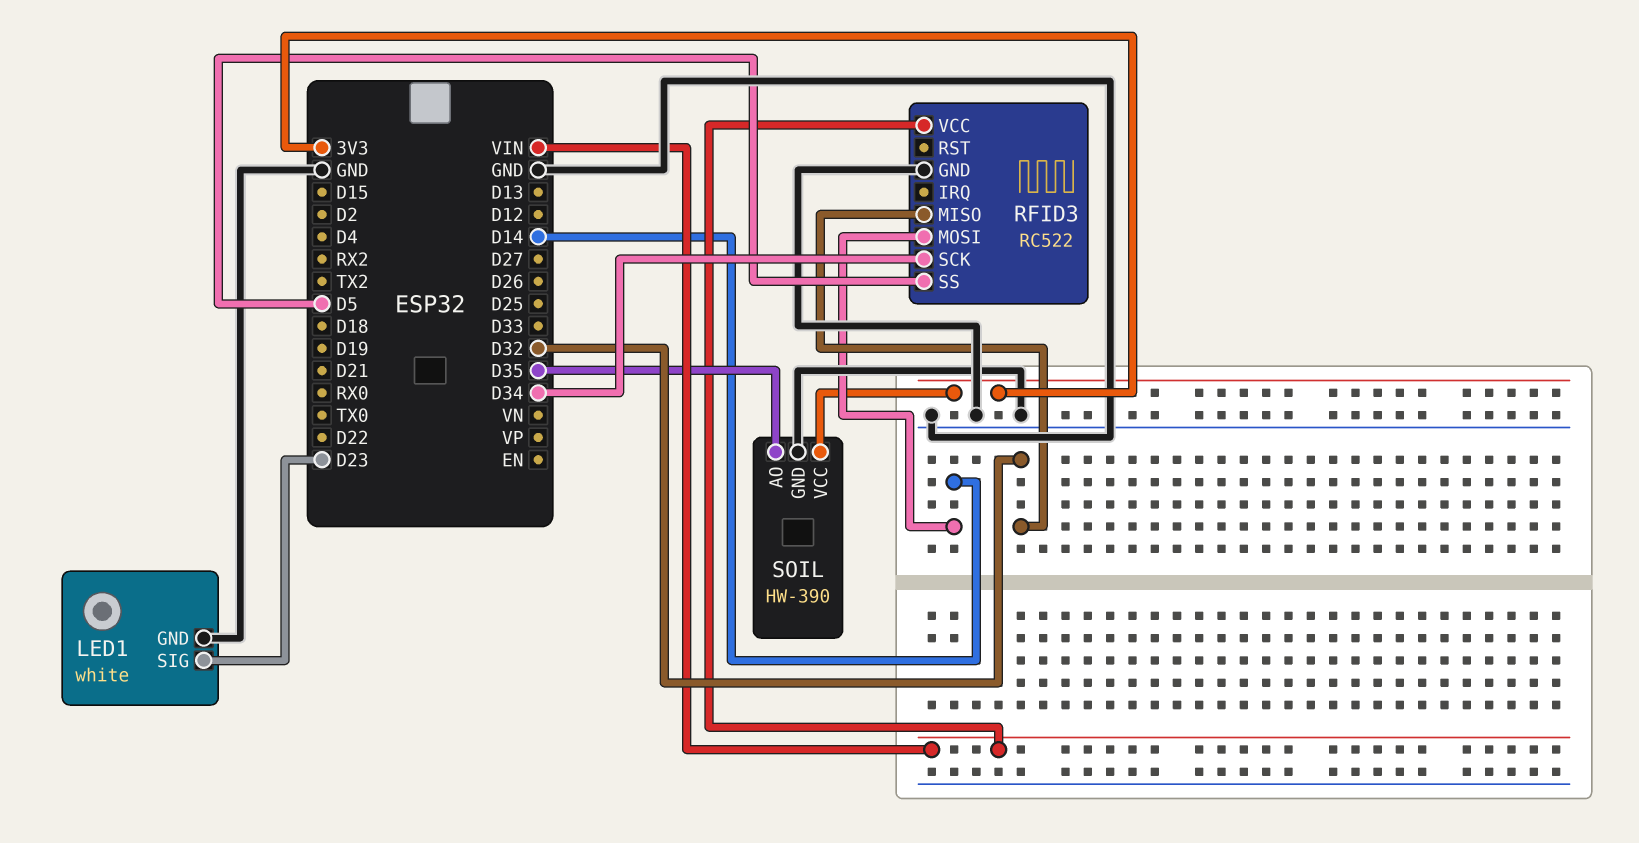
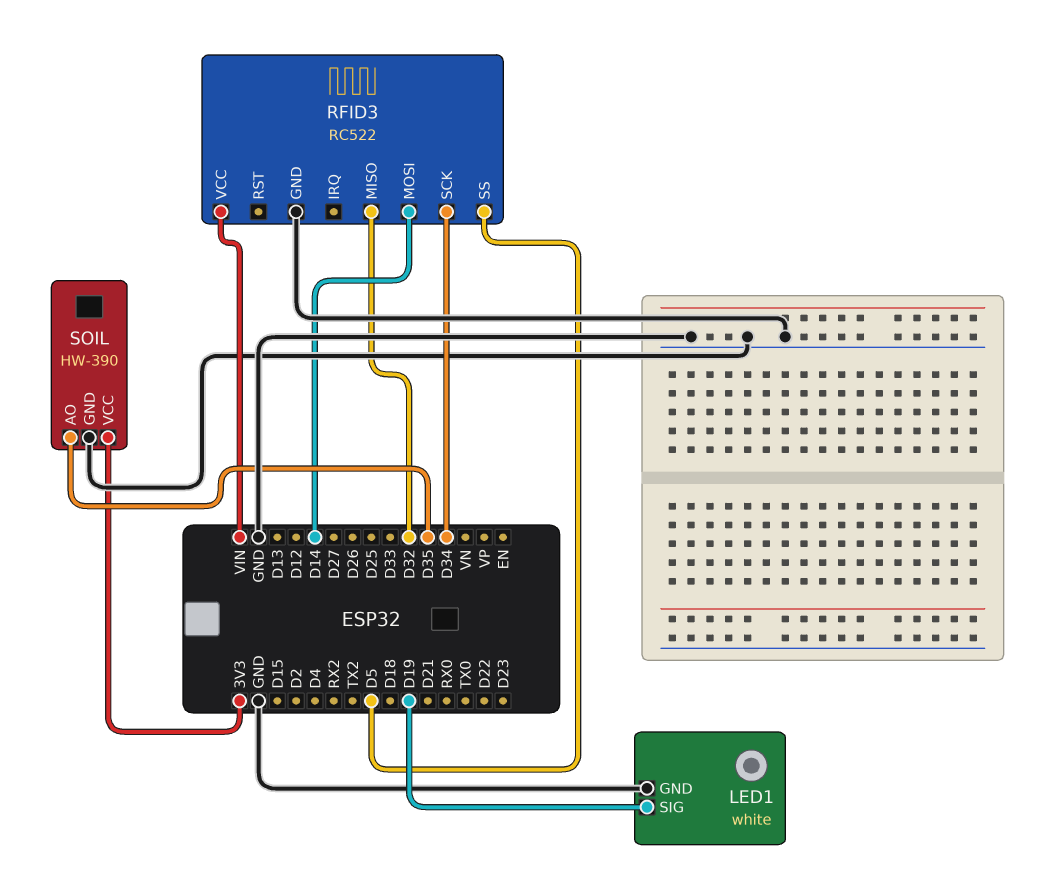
LED1 pin SIG: D23 -> D19

